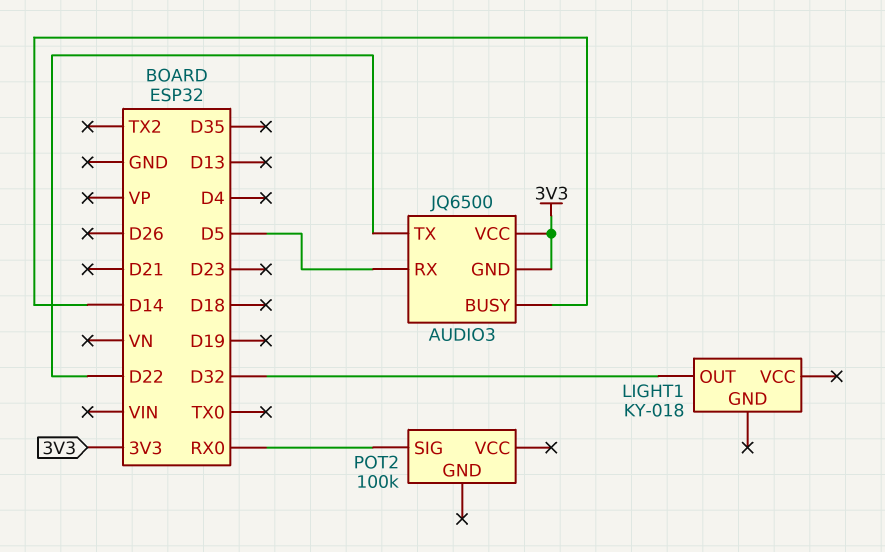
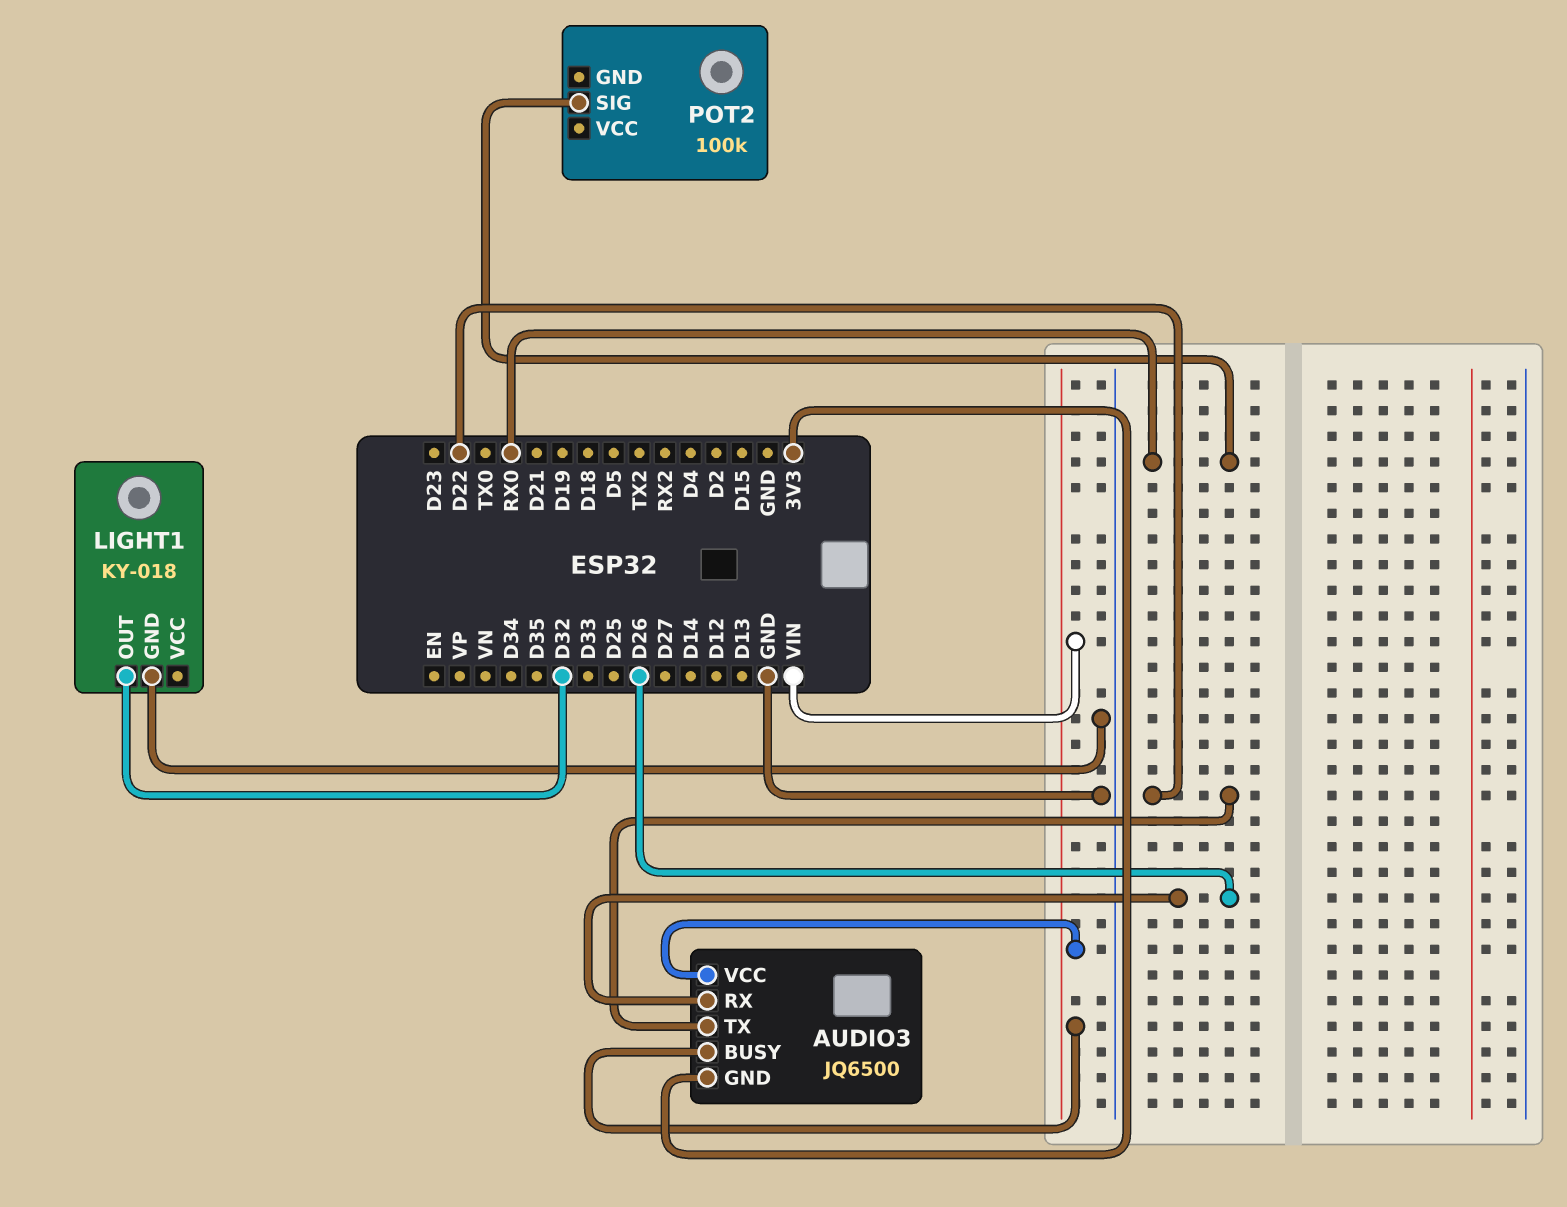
AUDIO3 pin BUSY: D14 -> VIN
AUDIO3 pin RX: D5 -> D26
AUDIO3 pin VCC: 3V3 -> VIN
LIGHT1 pin GND: none -> GND

